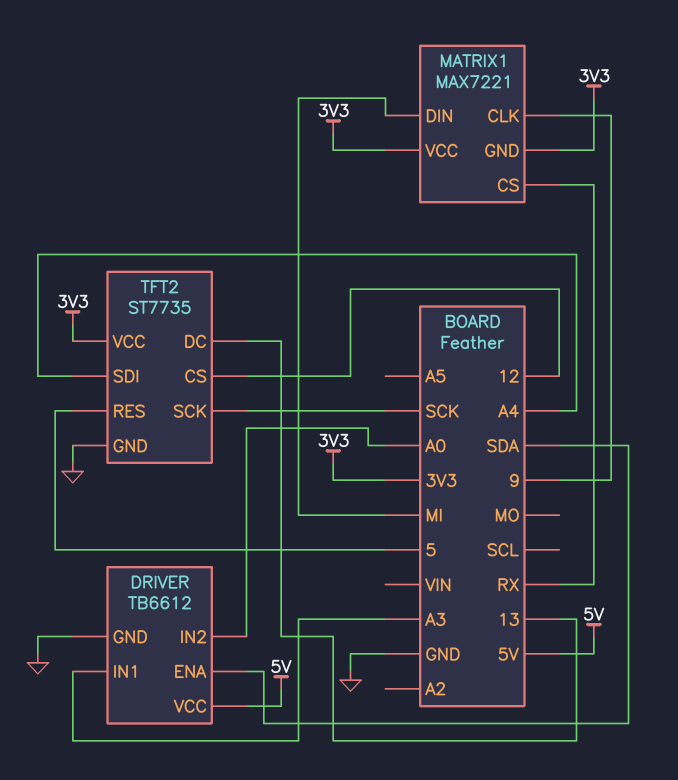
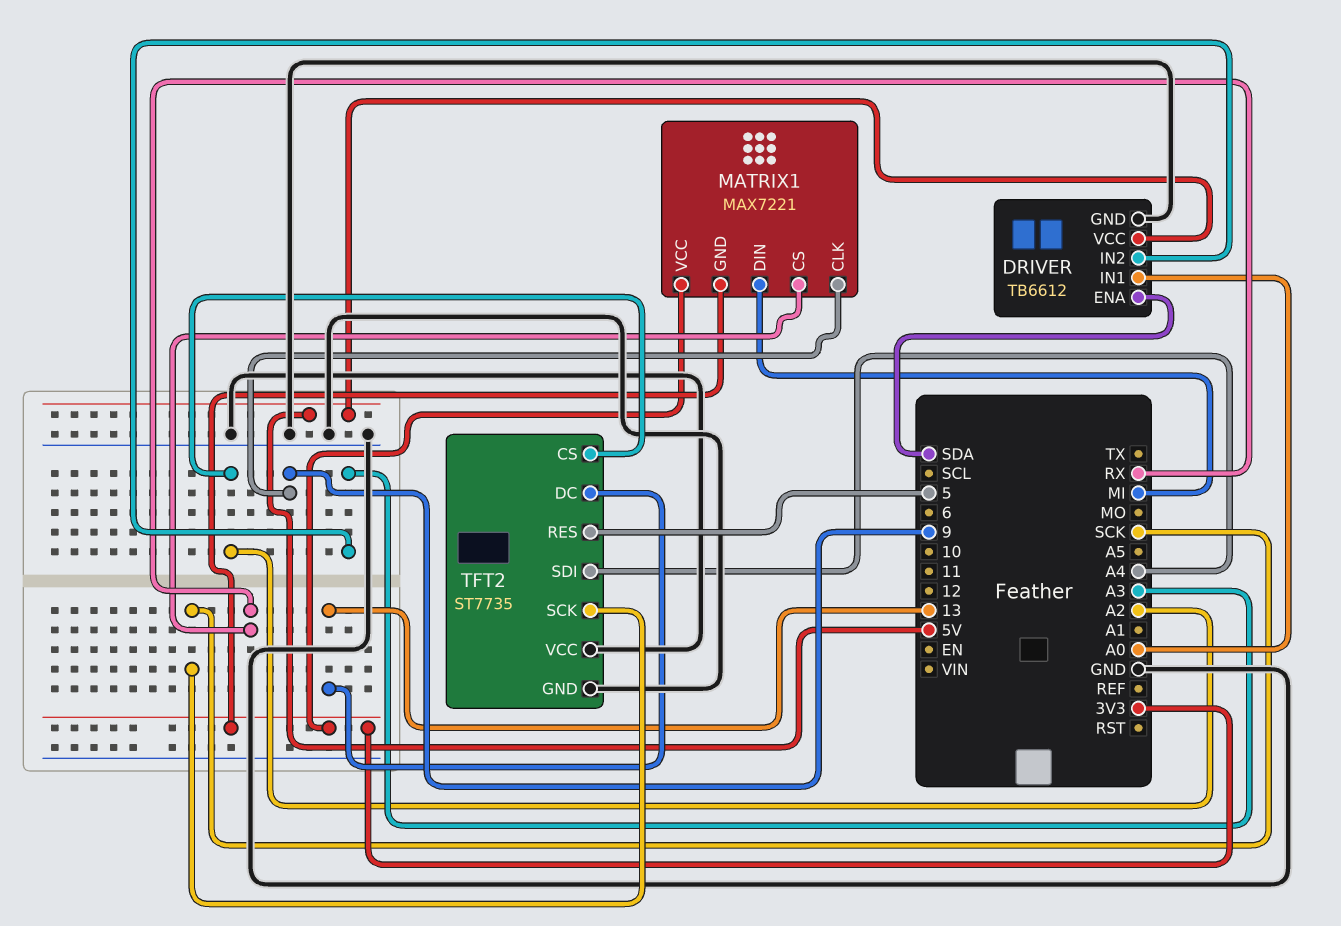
DRIVER pin IN1: A3 -> A0
DRIVER pin IN2: A0 -> A3
TFT2 pin CS: 12 -> A2
TFT2 pin VCC: 3V3 -> GND

